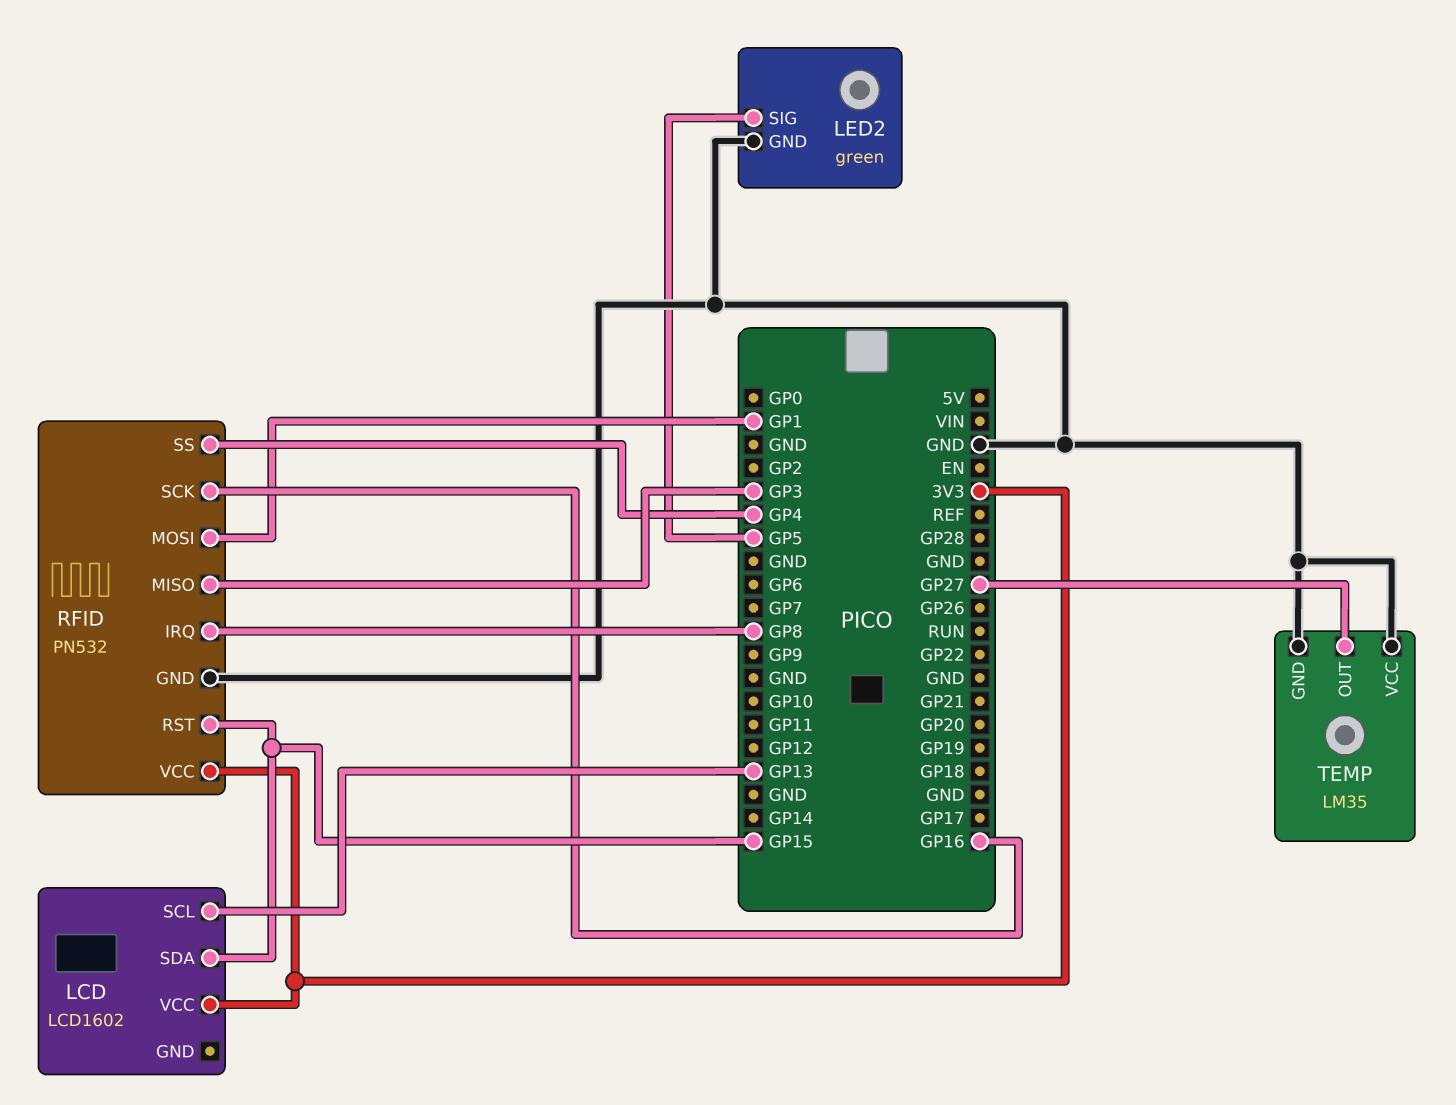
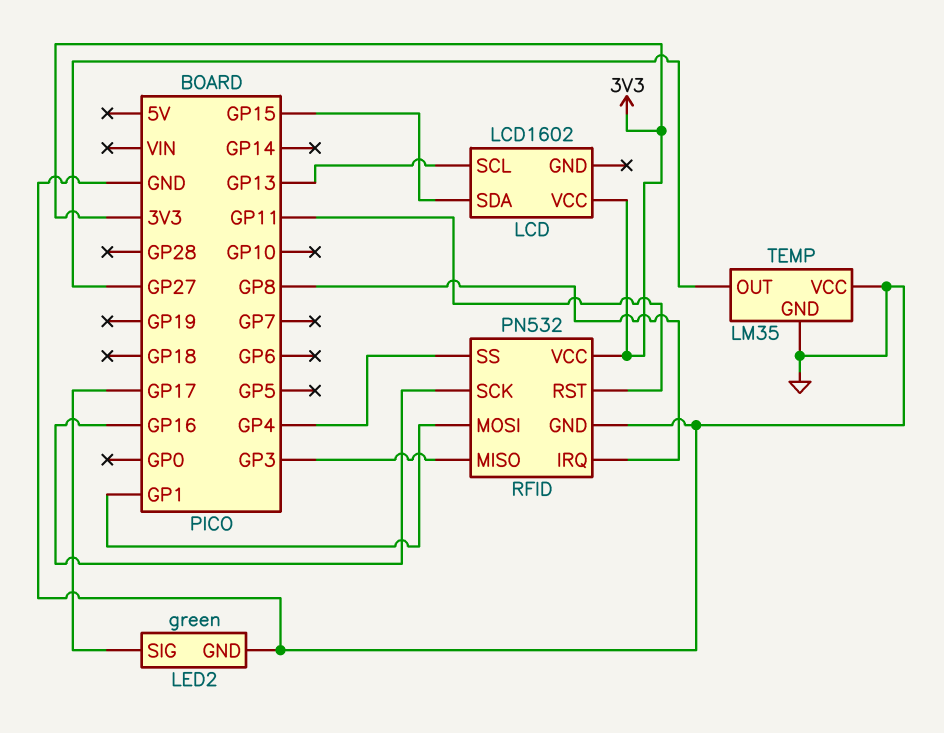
LED2 pin SIG: GP5 -> GP17
RFID pin RST: GP15 -> GP11

